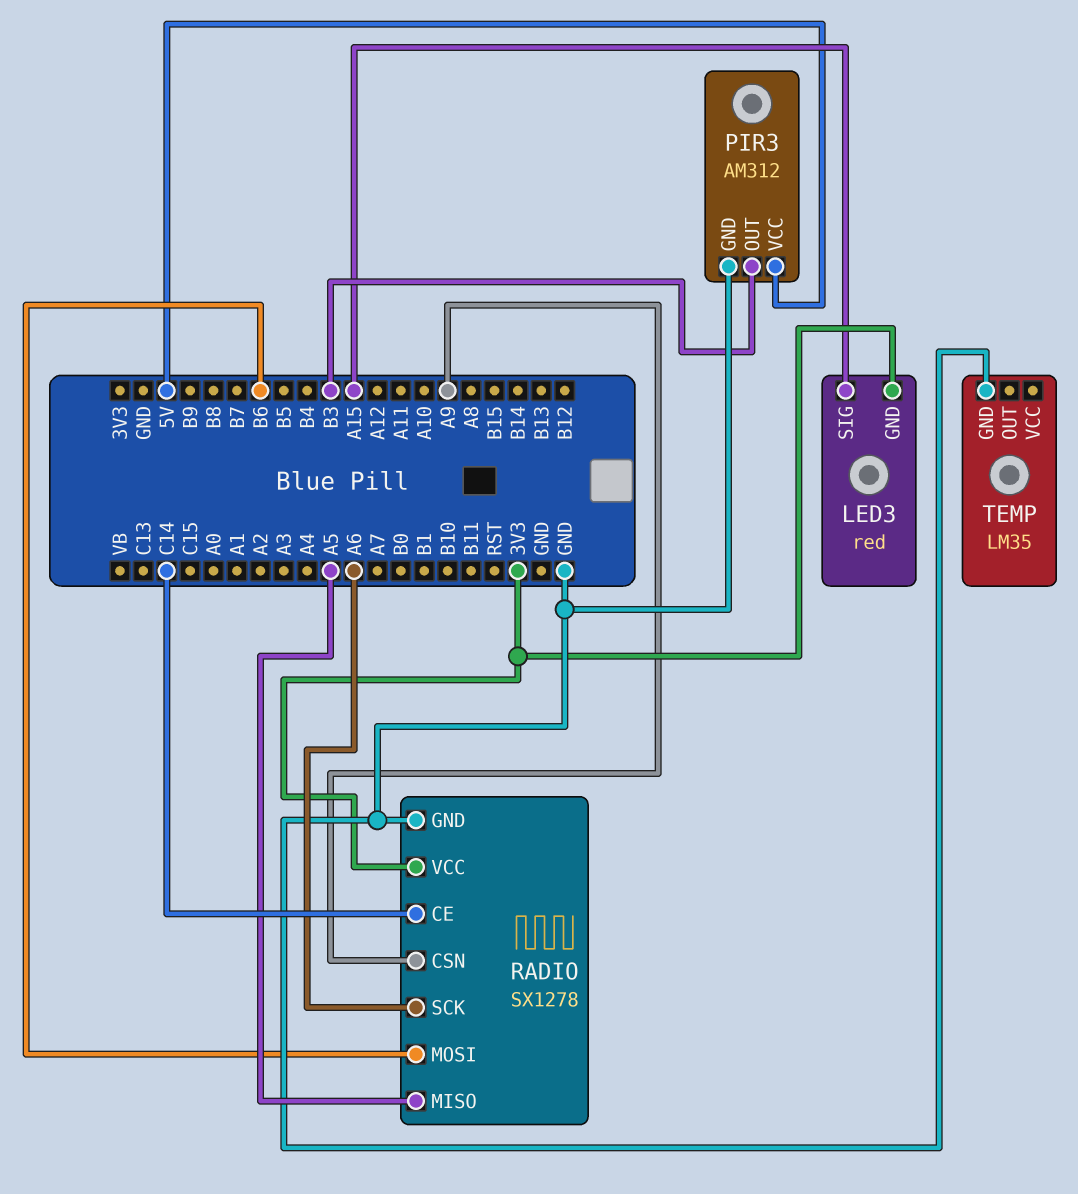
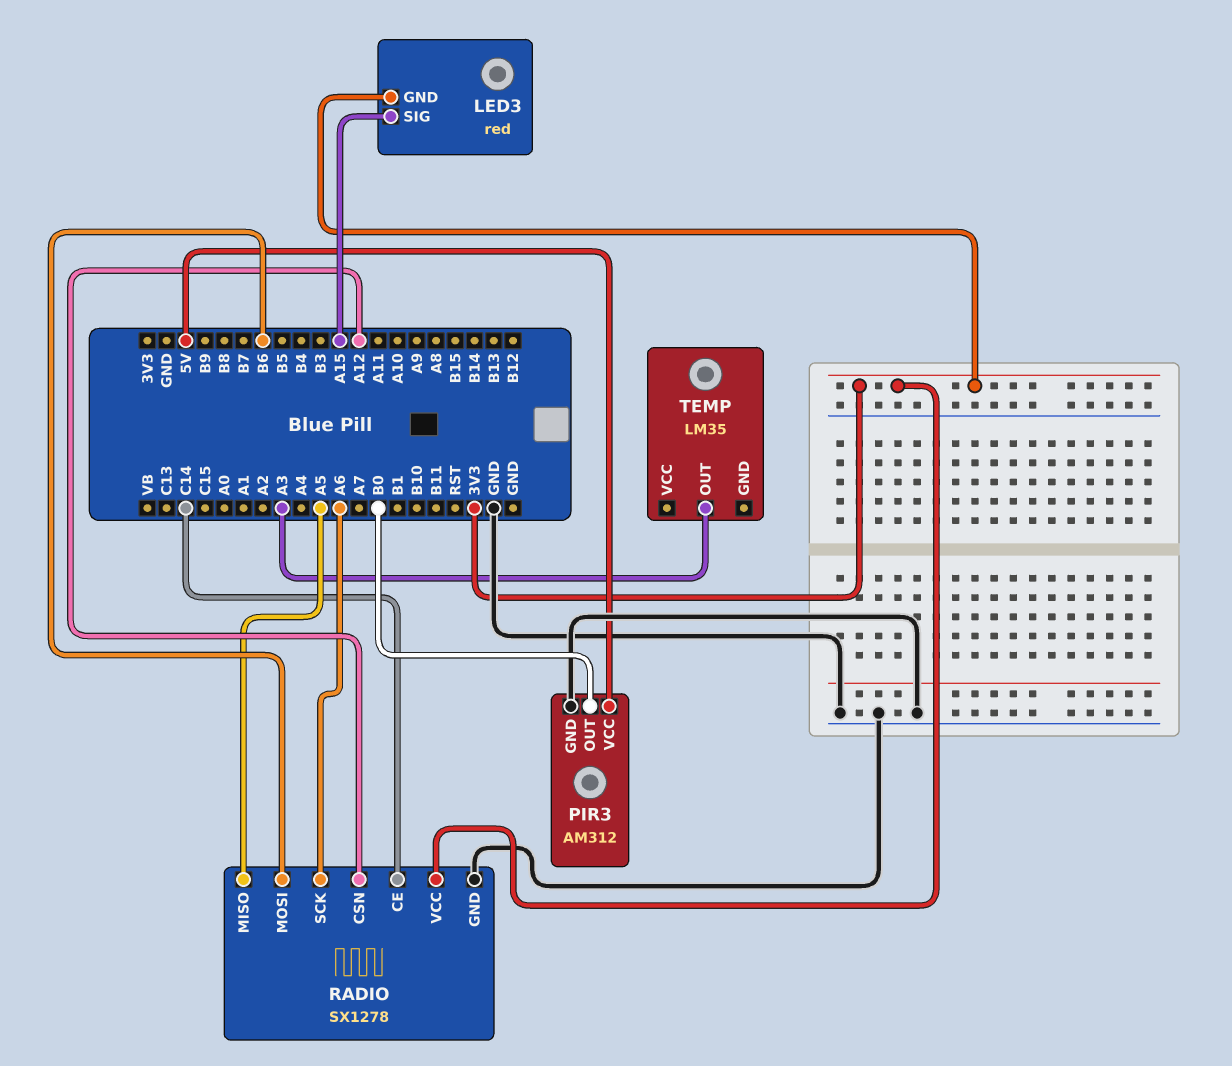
PIR3 pin OUT: B3 -> B0
RADIO pin CSN: A9 -> A12
TEMP pin GND: GND -> none
TEMP pin OUT: none -> A3

